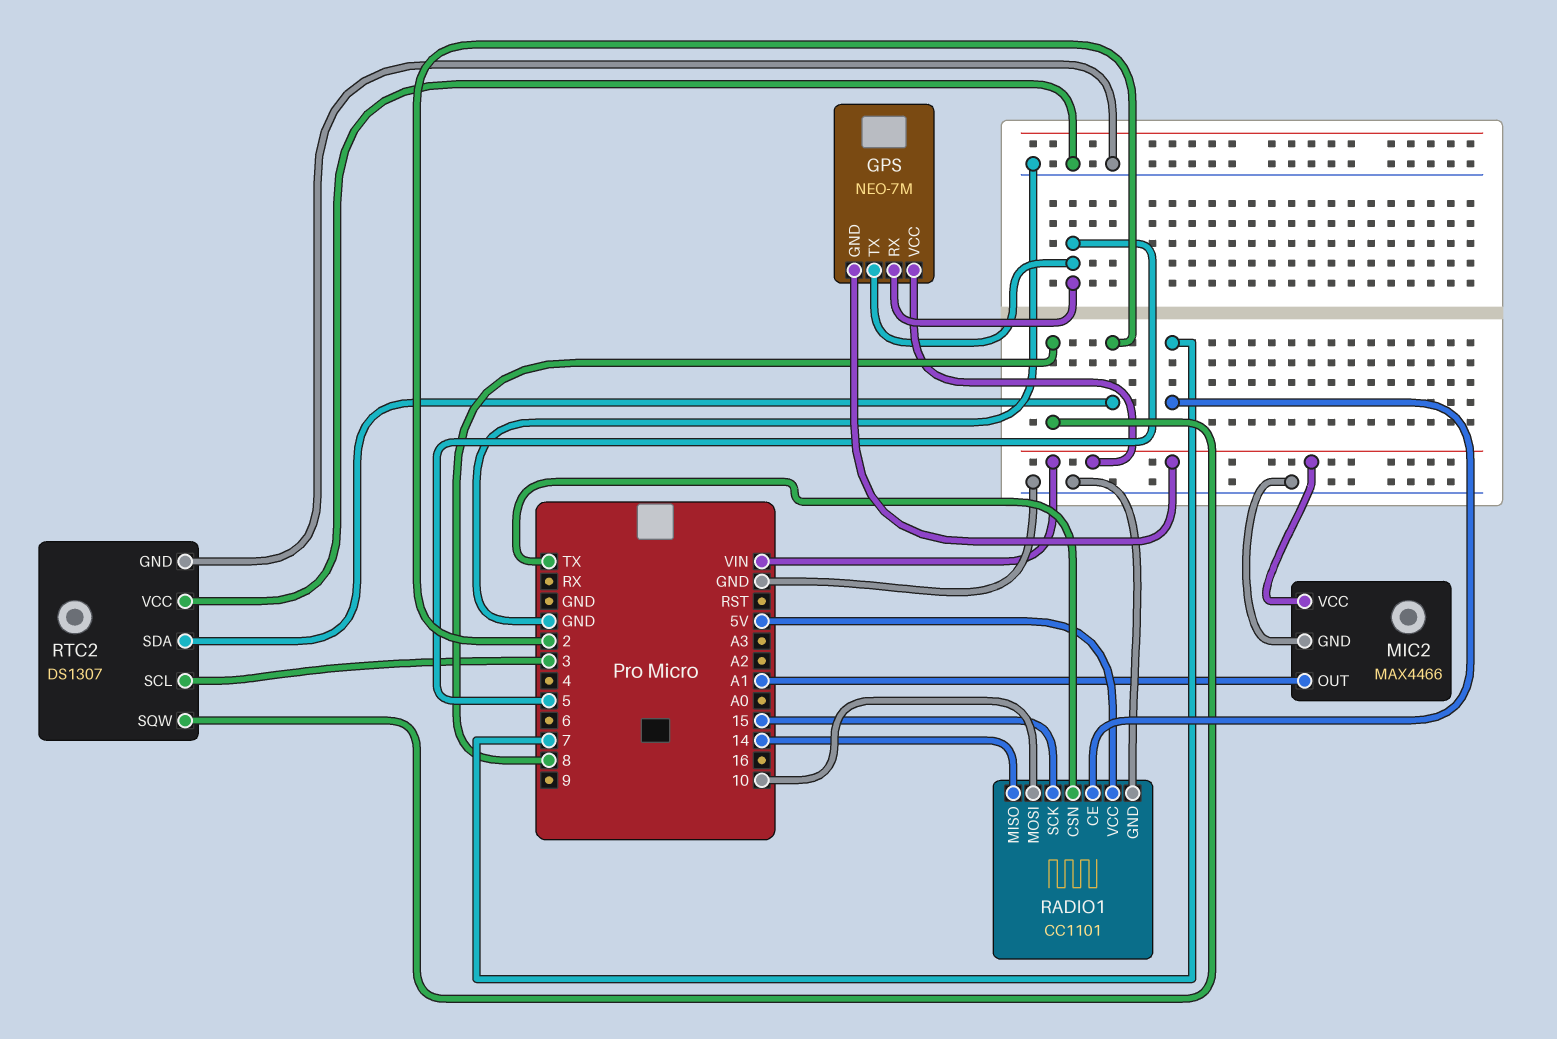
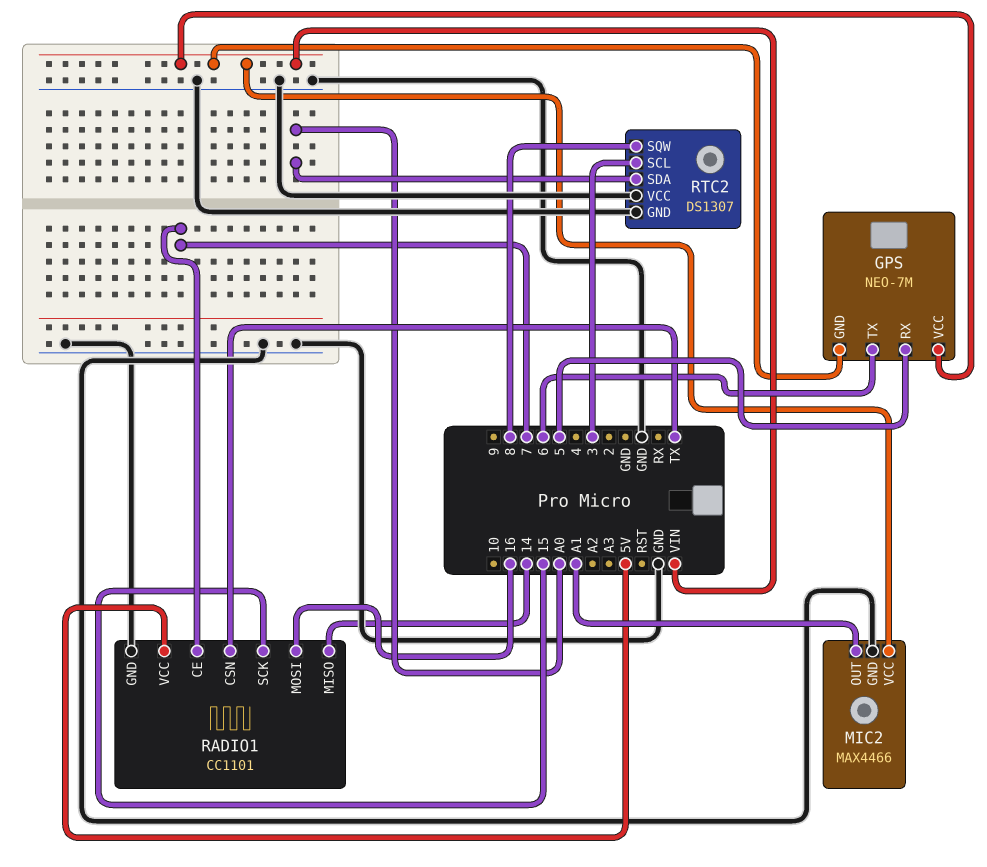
GPS pin TX: 5 -> 6
RADIO1 pin MOSI: 10 -> 16
RTC2 pin SDA: 2 -> A0

